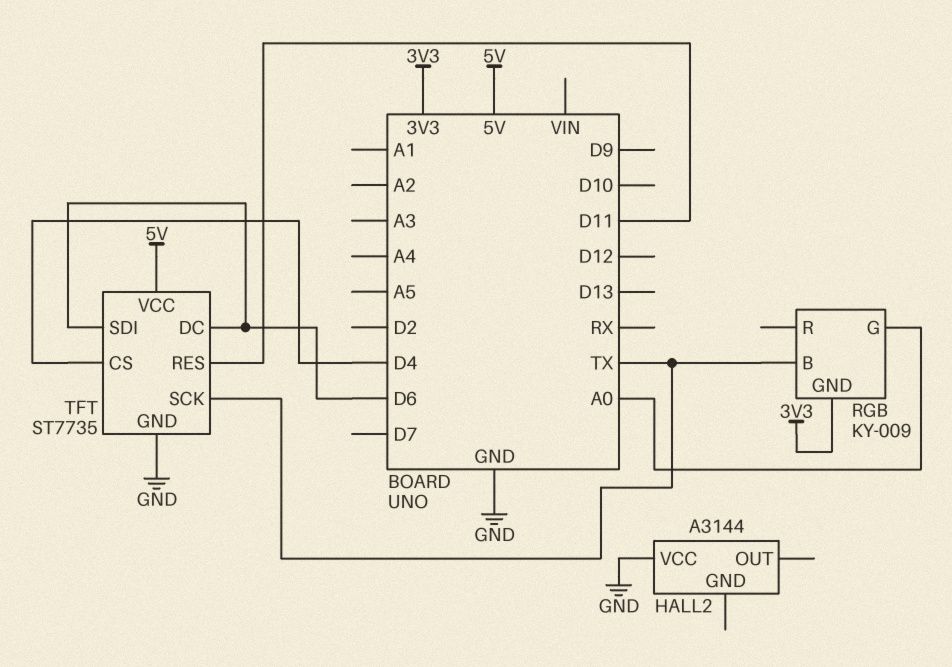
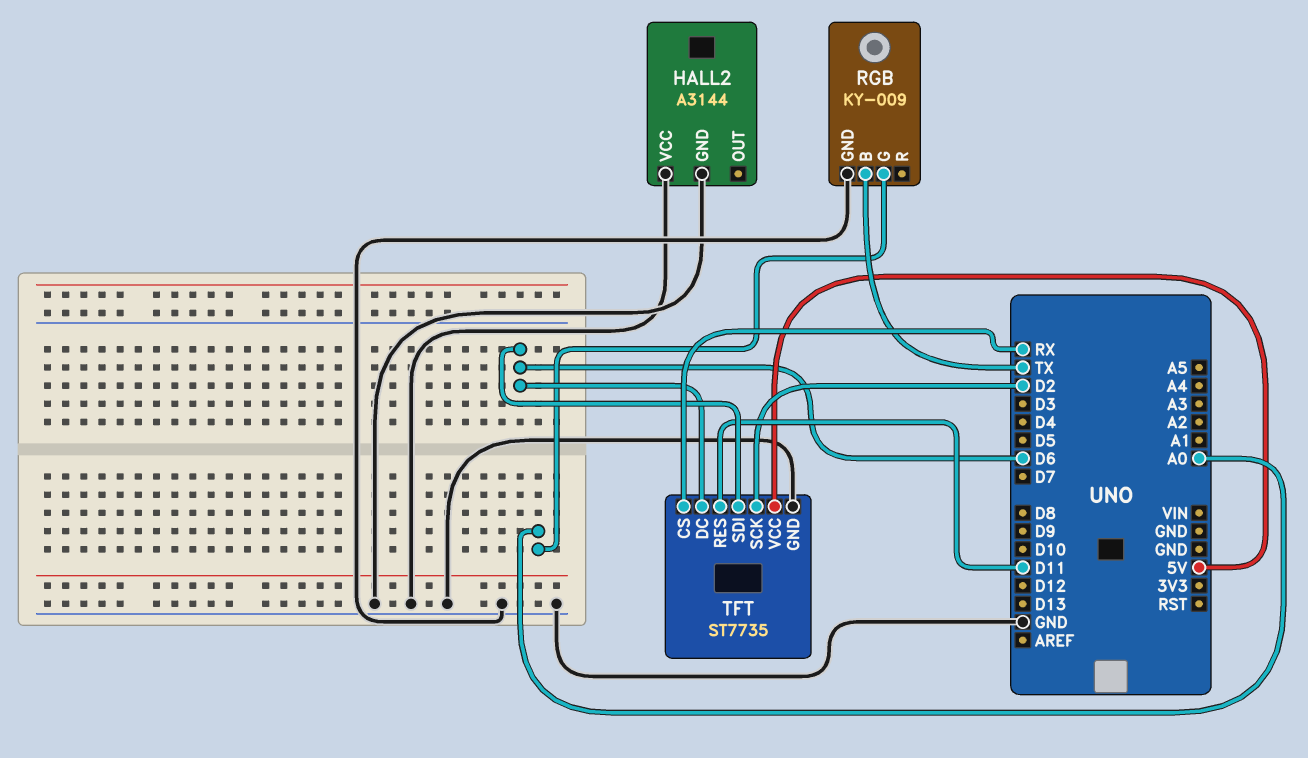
HALL2 pin GND: none -> GND
RGB pin GND: 3V3 -> GND
TFT pin CS: D4 -> RX
TFT pin SCK: TX -> D2

